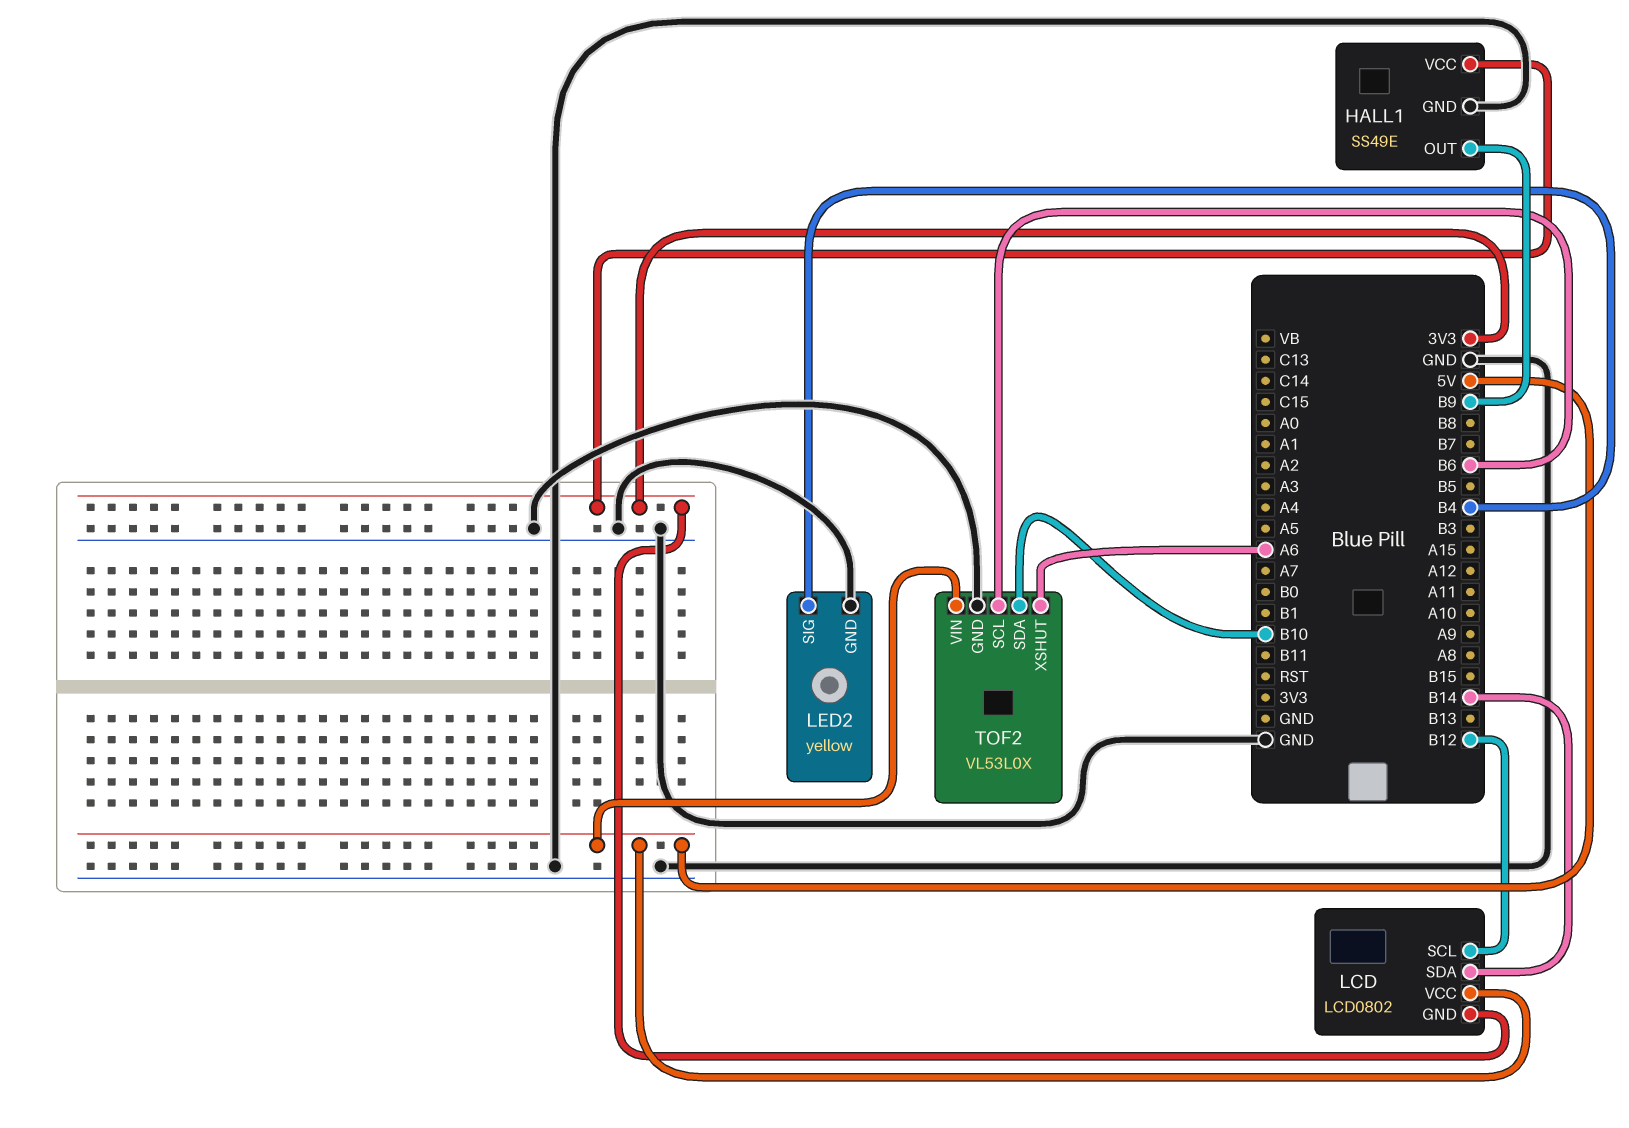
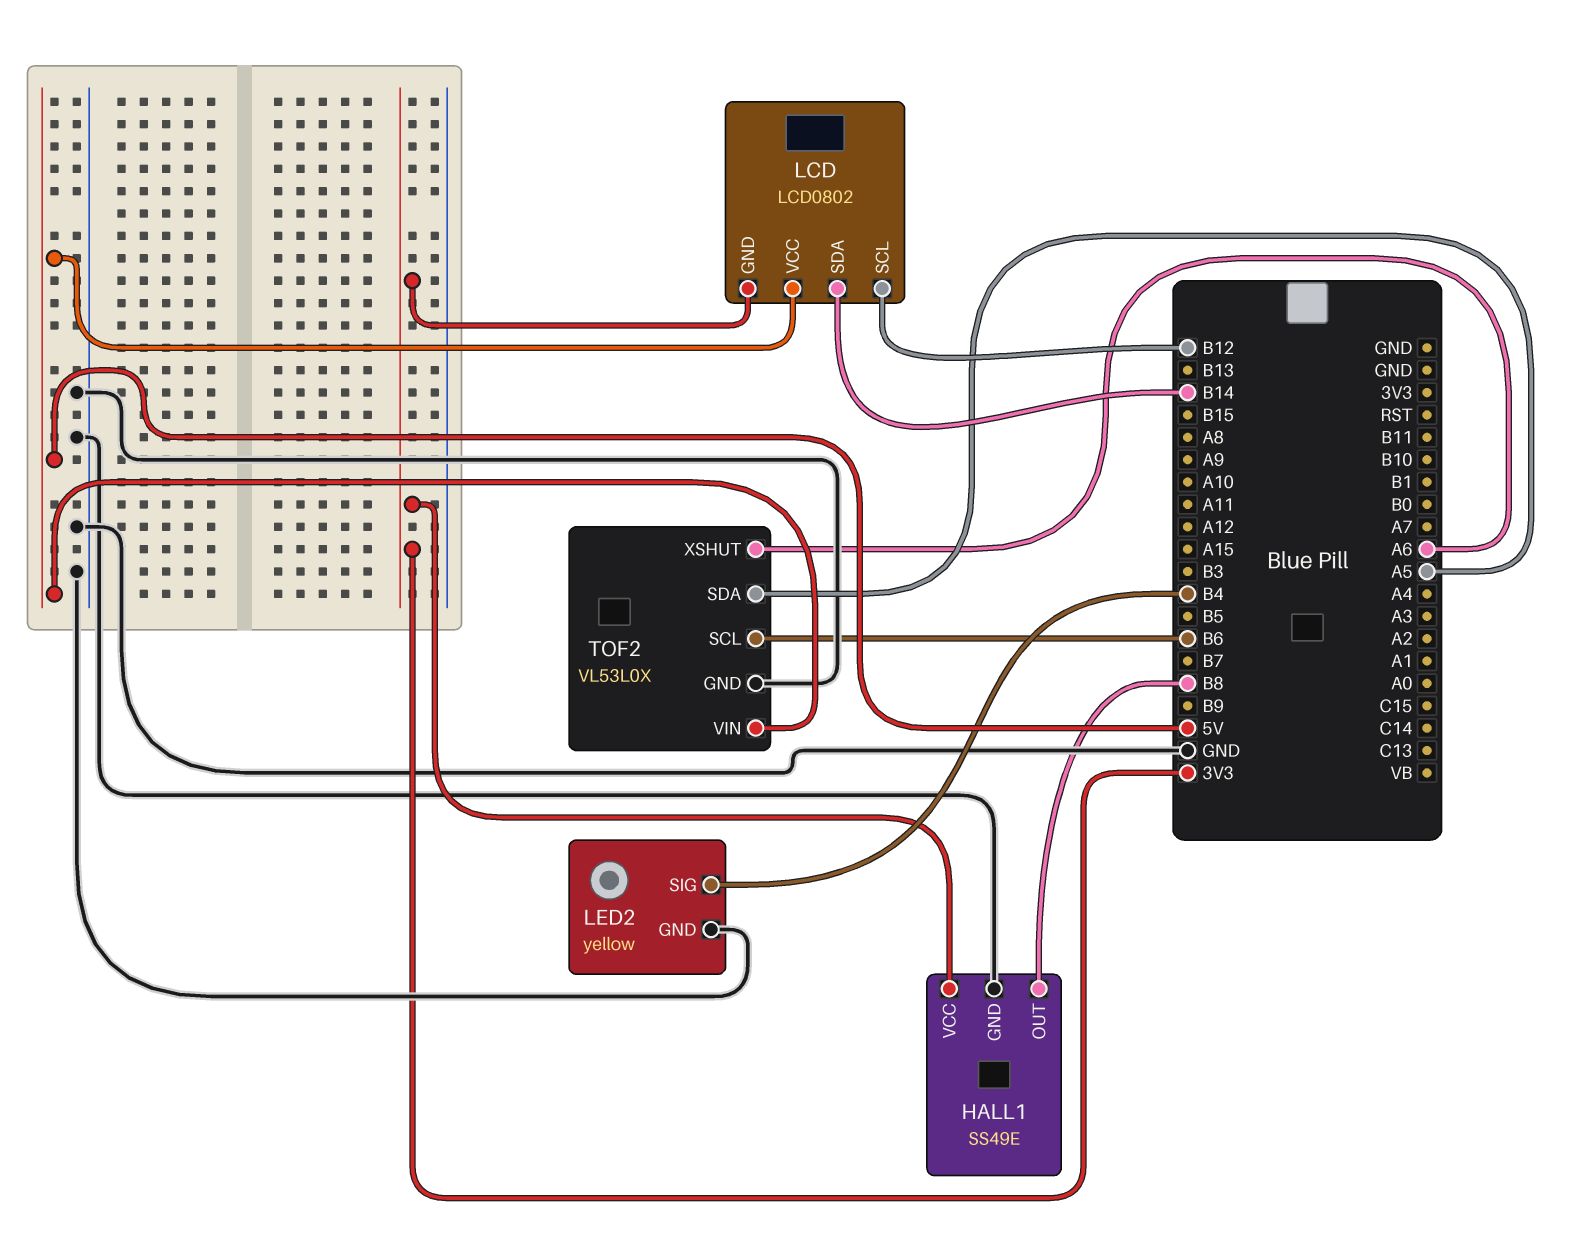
HALL1 pin OUT: B9 -> B8
TOF2 pin SDA: B10 -> A5

